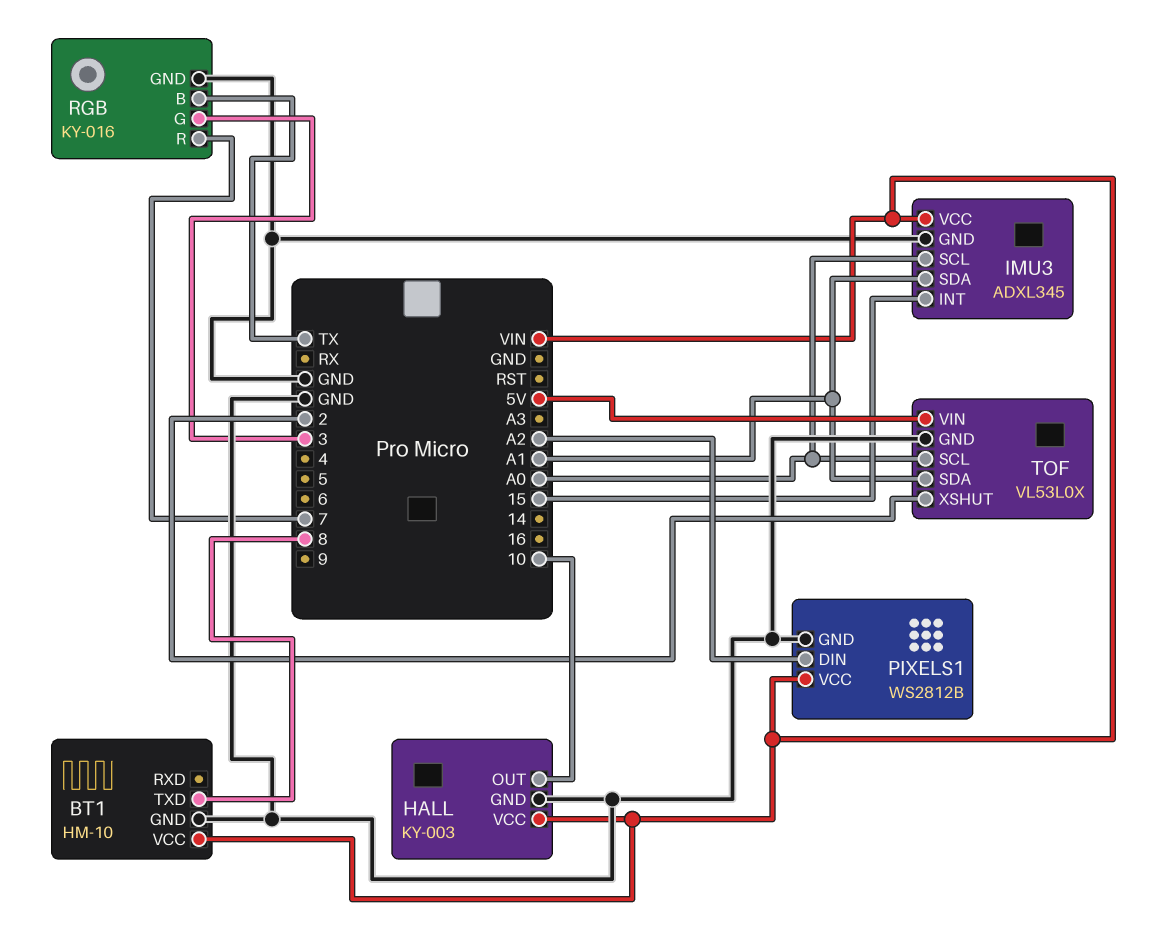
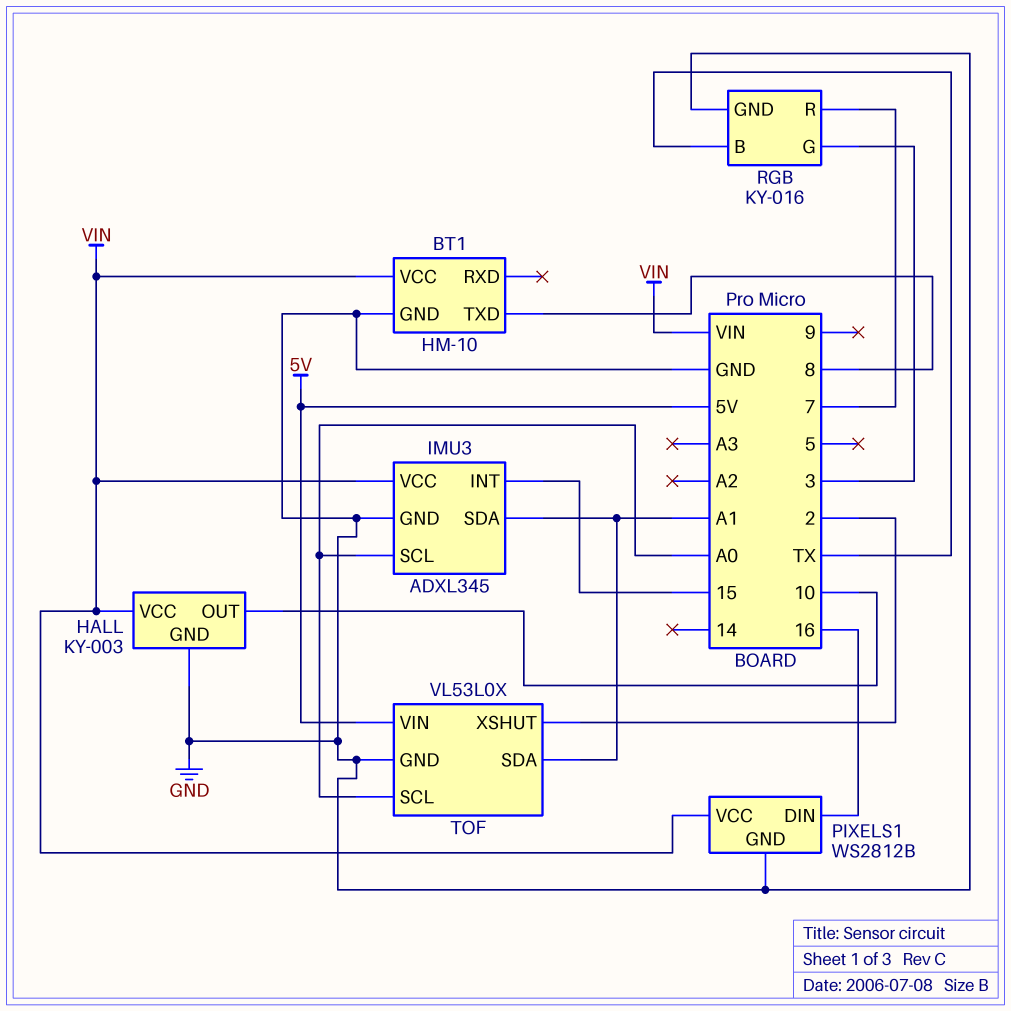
PIXELS1 pin DIN: A2 -> 16

